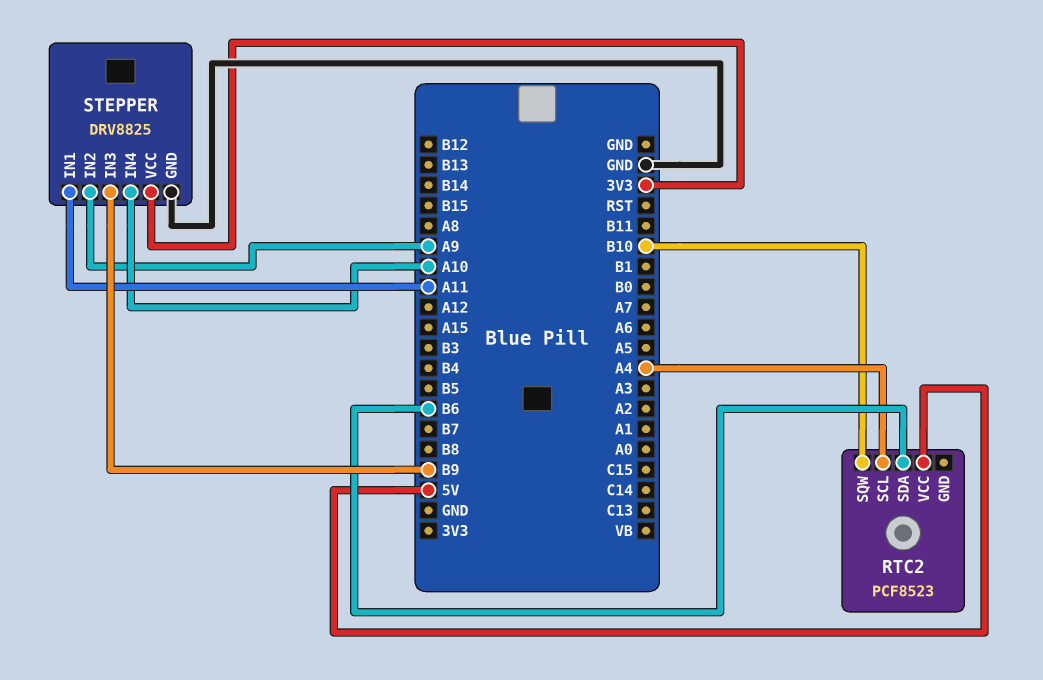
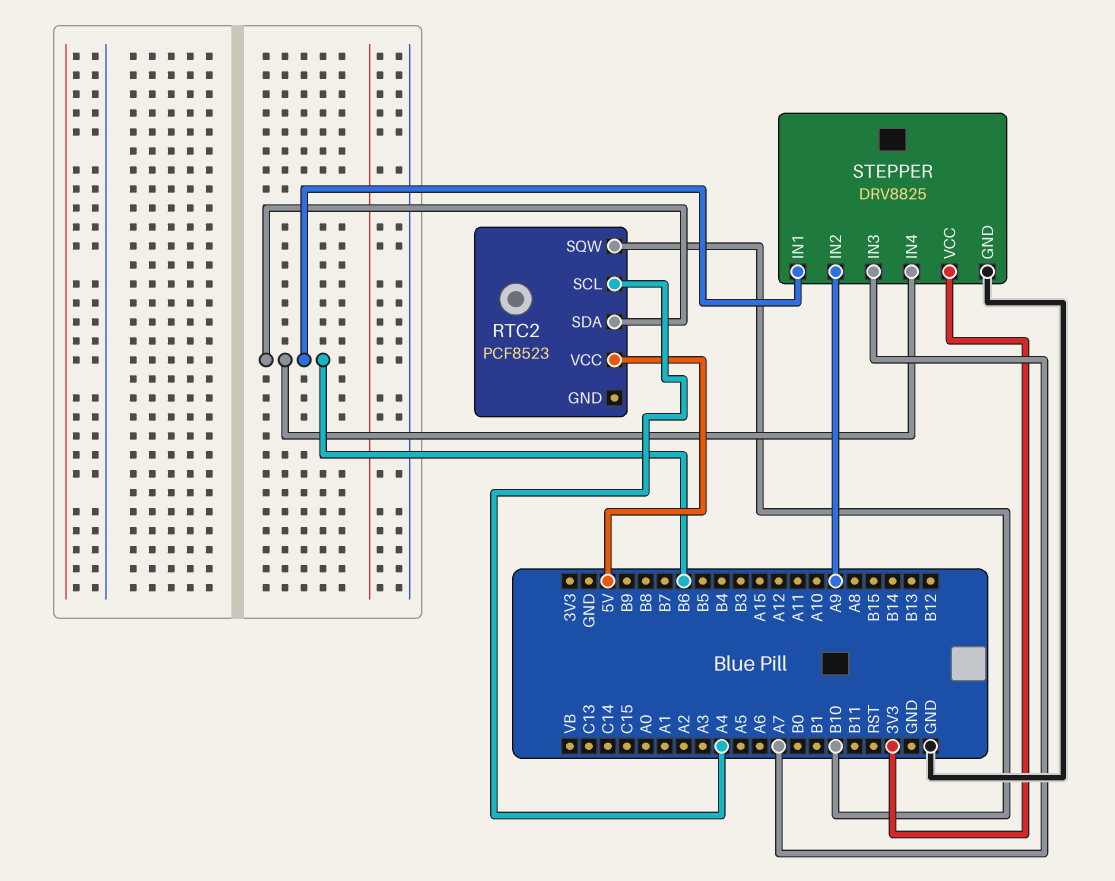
STEPPER pin IN1: A11 -> B6
STEPPER pin IN3: B9 -> A7
STEPPER pin IN4: A10 -> B6

